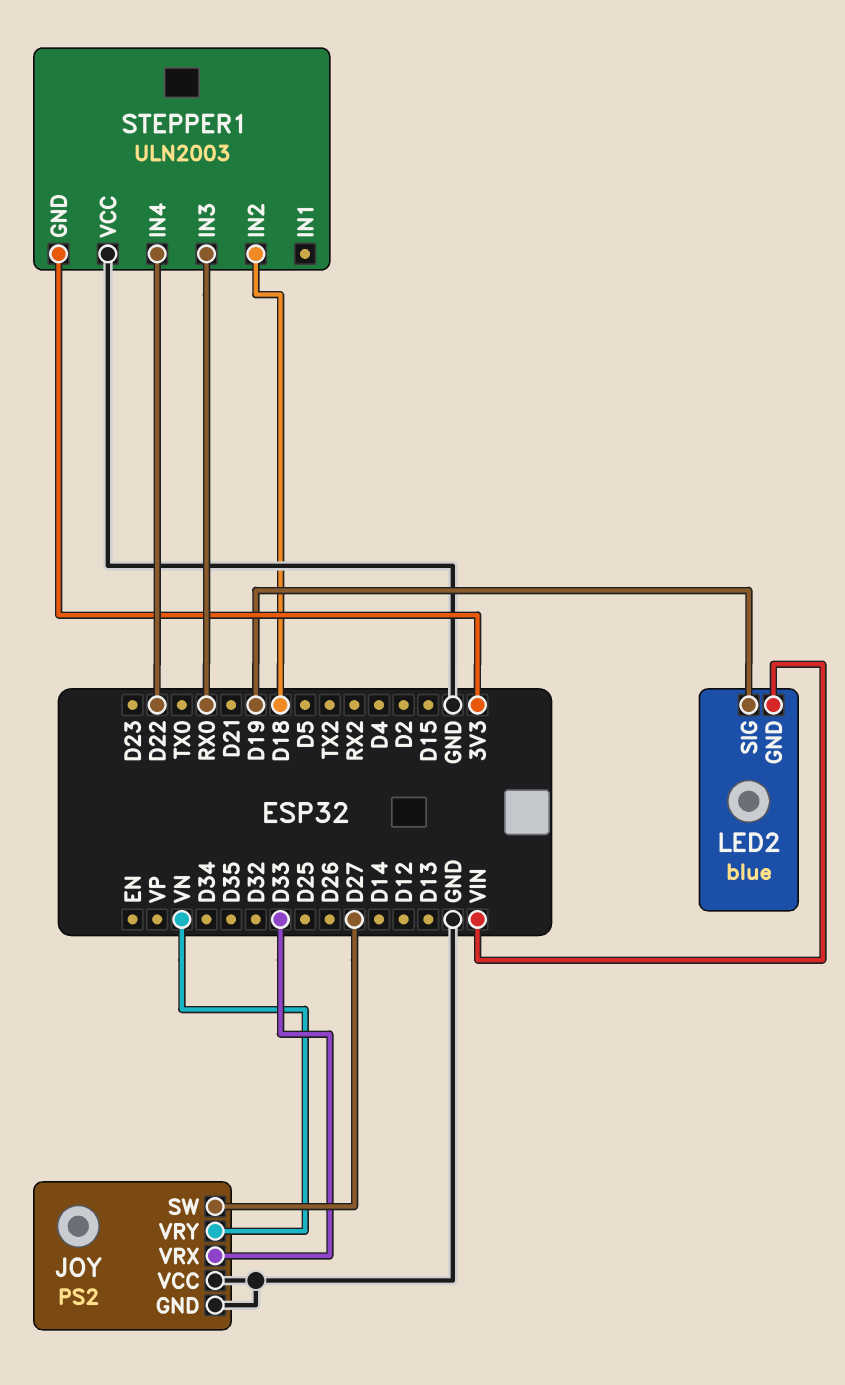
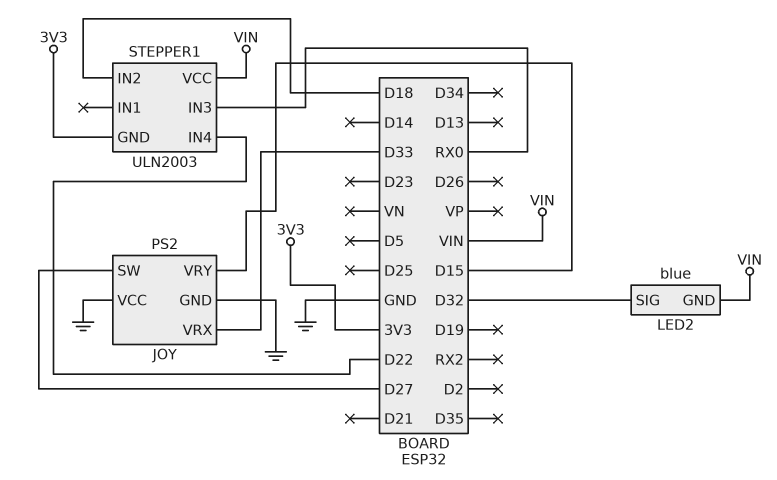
JOY pin VRY: VN -> D15
LED2 pin SIG: D19 -> D32
STEPPER1 pin VCC: GND -> VIN

